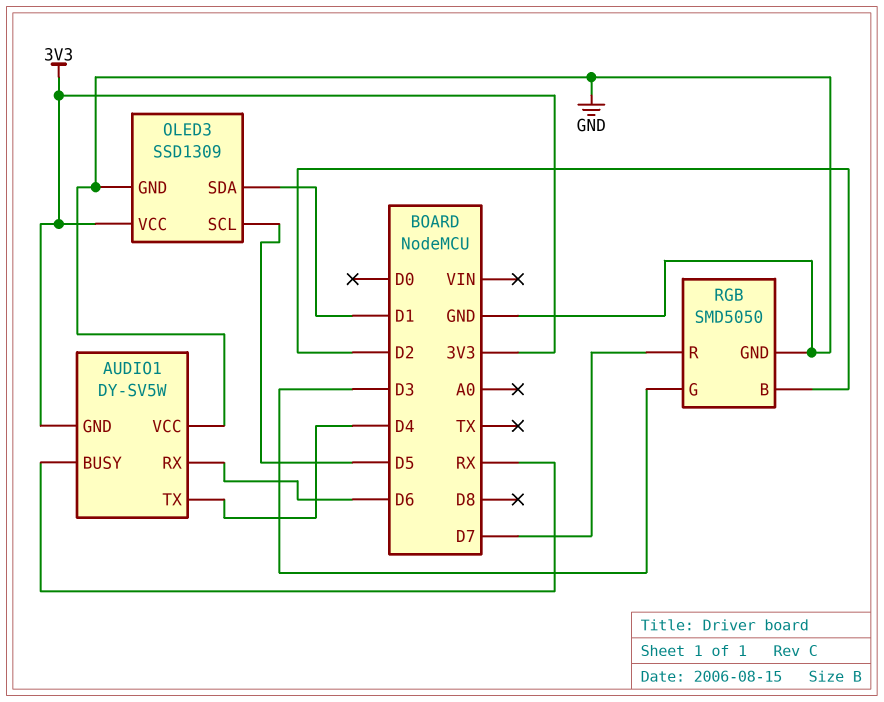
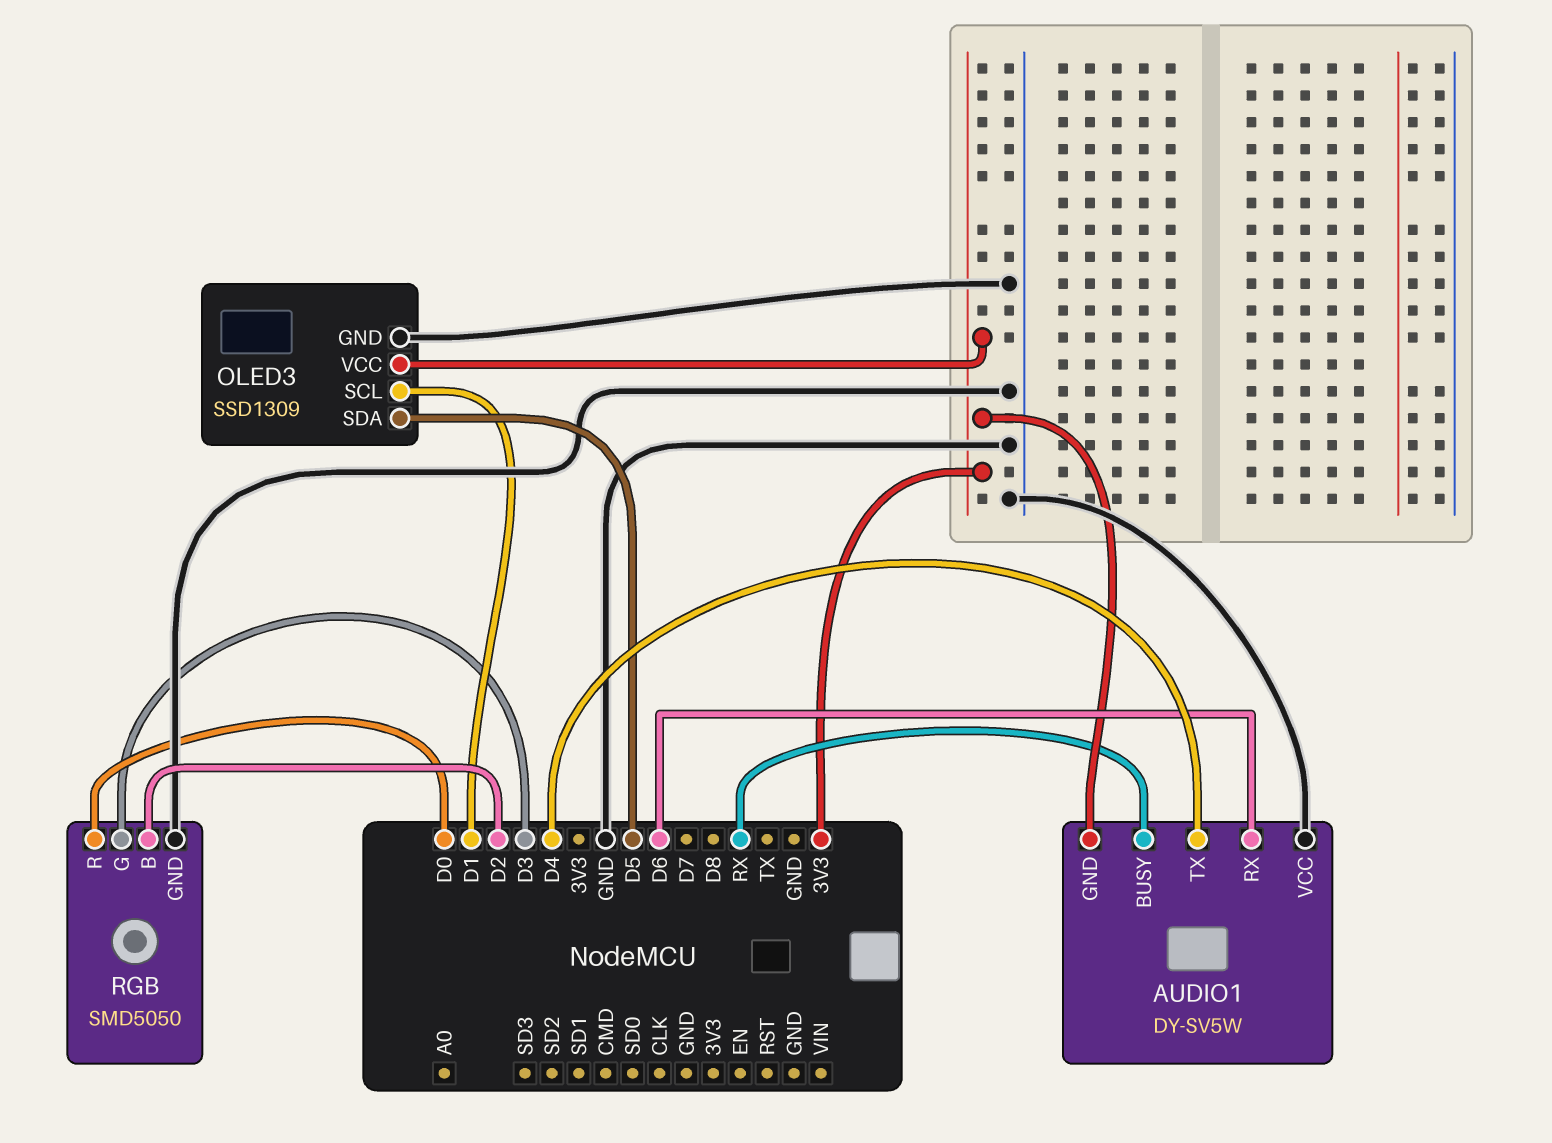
OLED3 pin SCL: D5 -> D1
OLED3 pin SDA: D1 -> D5
RGB pin R: D7 -> D0

